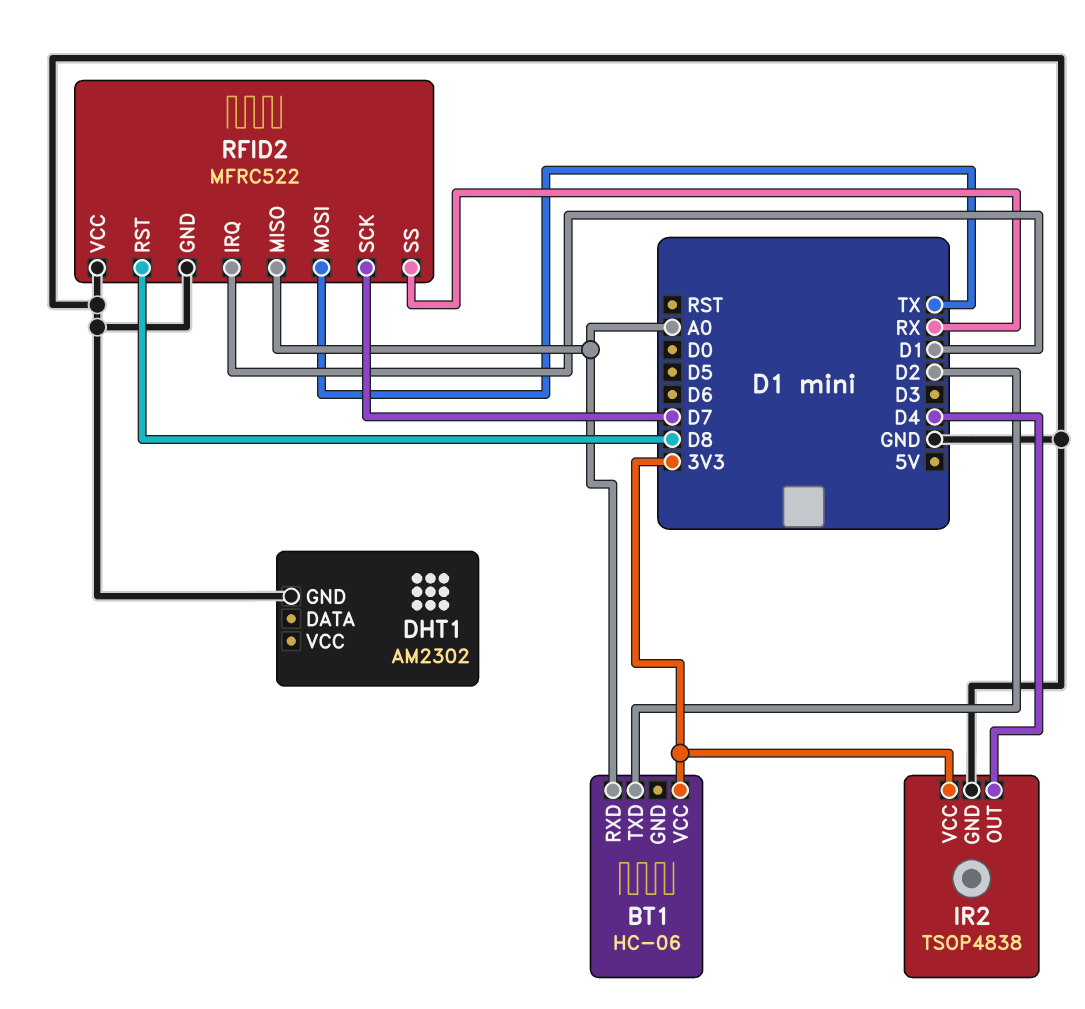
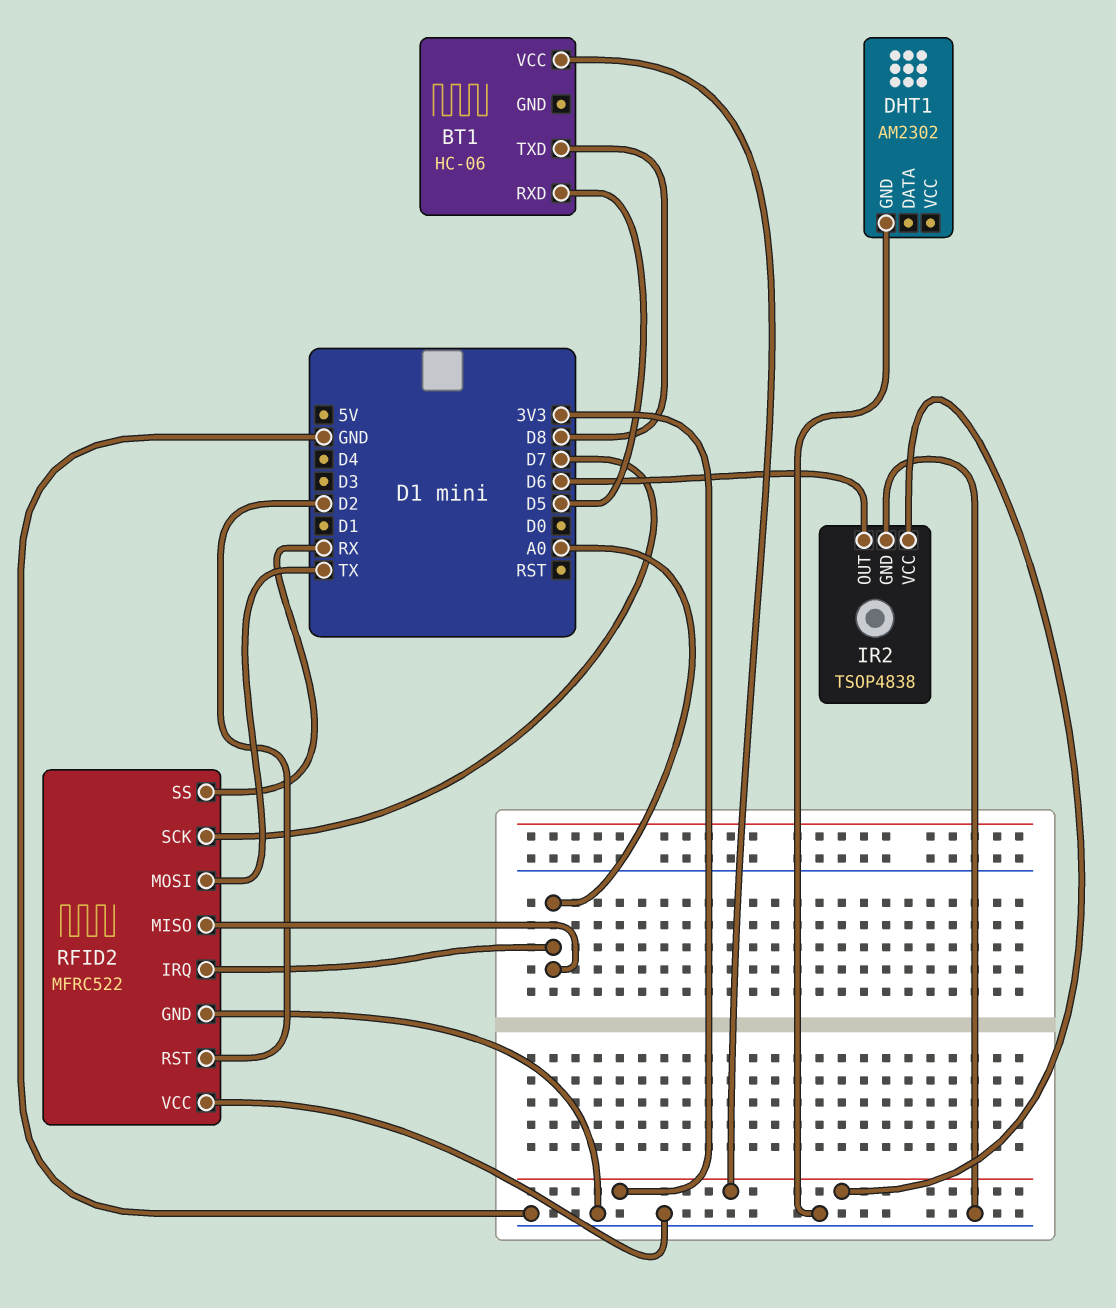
BT1 pin RXD: A0 -> D5
BT1 pin TXD: D2 -> D8
IR2 pin OUT: D4 -> D6
RFID2 pin IRQ: D1 -> A0
RFID2 pin RST: D8 -> D2

